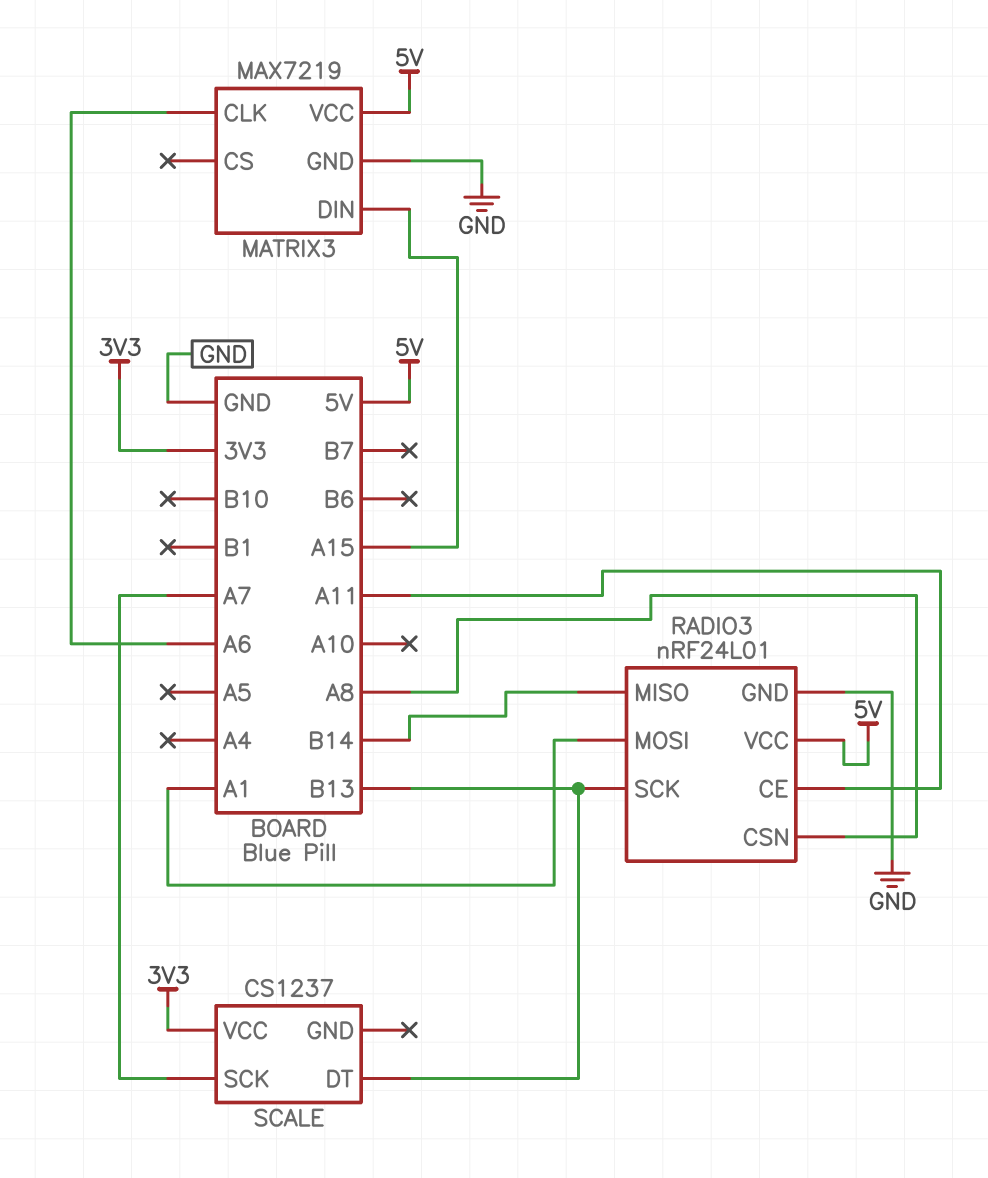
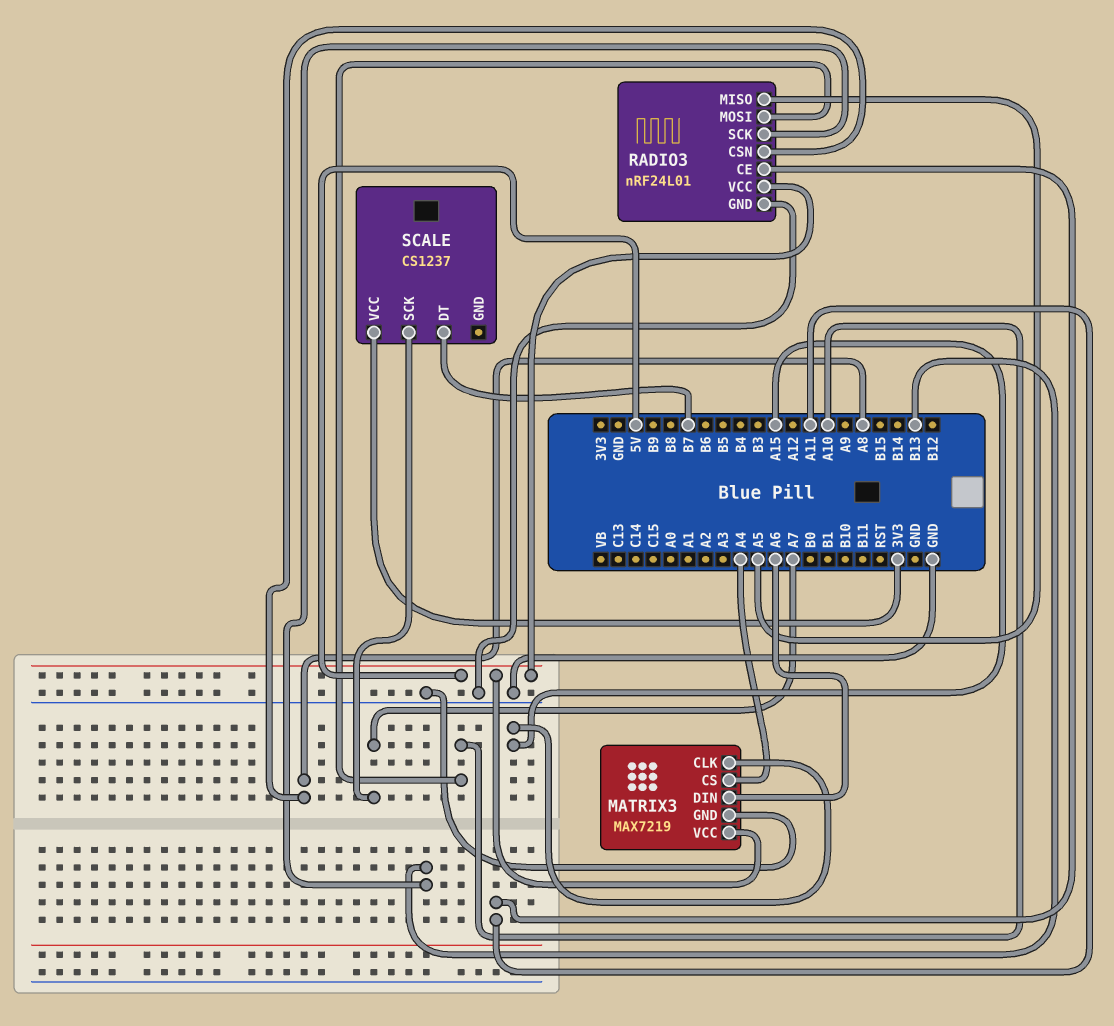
MATRIX3 pin CLK: A6 -> A15
MATRIX3 pin CS: none -> A4
MATRIX3 pin DIN: A15 -> A6
RADIO3 pin MISO: B14 -> A5
RADIO3 pin MOSI: A1 -> A10
SCALE pin DT: B13 -> B7

